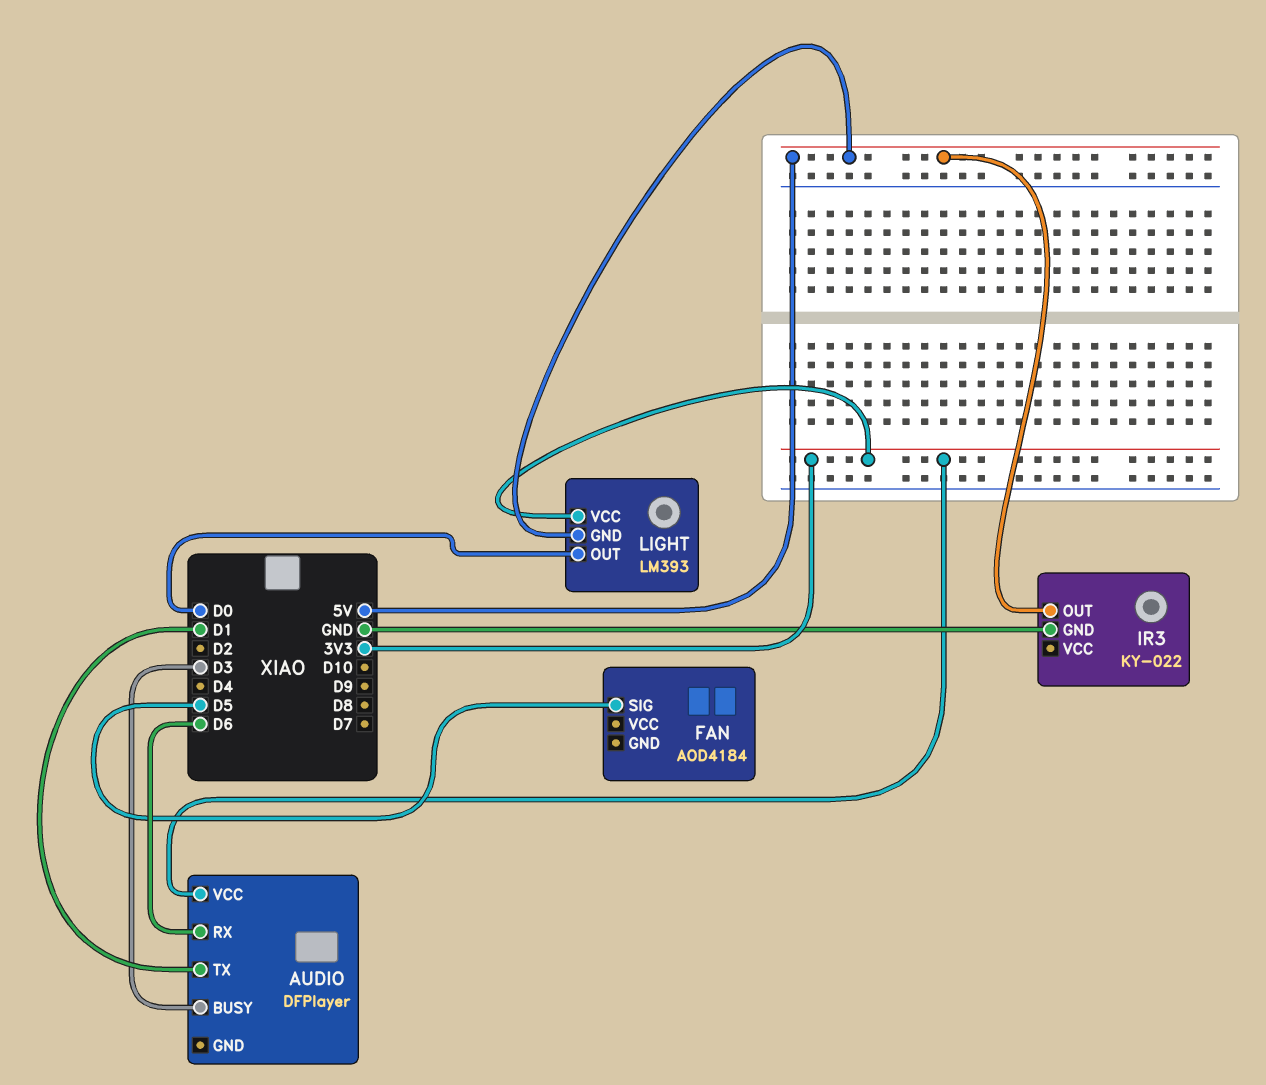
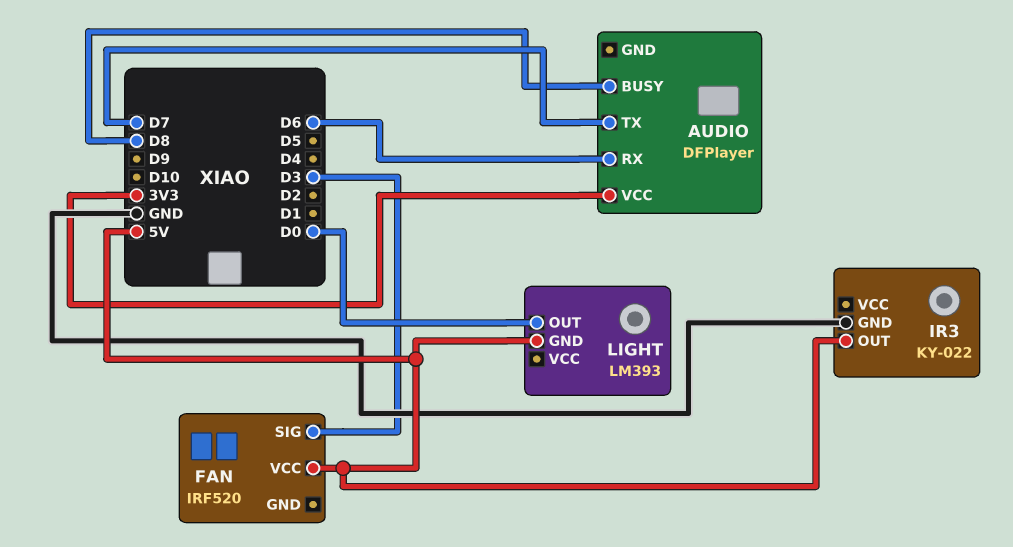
AUDIO pin BUSY: D3 -> D8
AUDIO pin TX: D1 -> D7
FAN: AOD4184 -> IRF520
FAN pin SIG: D5 -> D3
FAN pin VCC: none -> 5V
LIGHT pin VCC: 3V3 -> none

